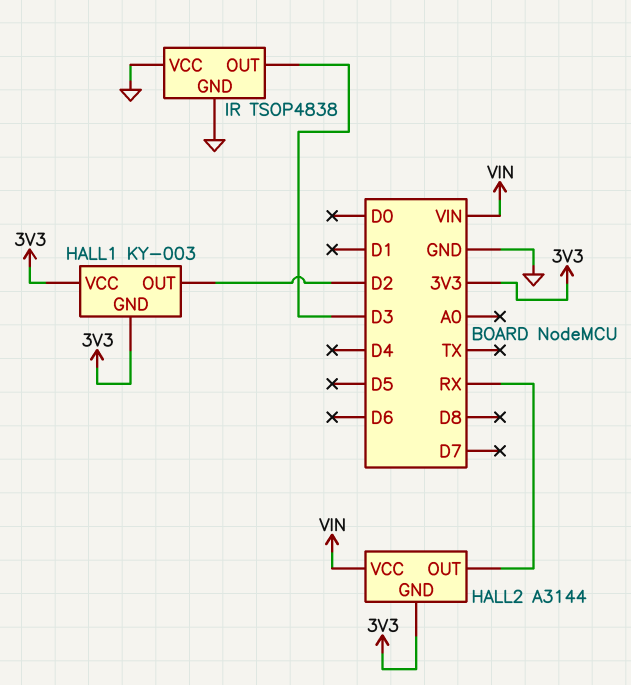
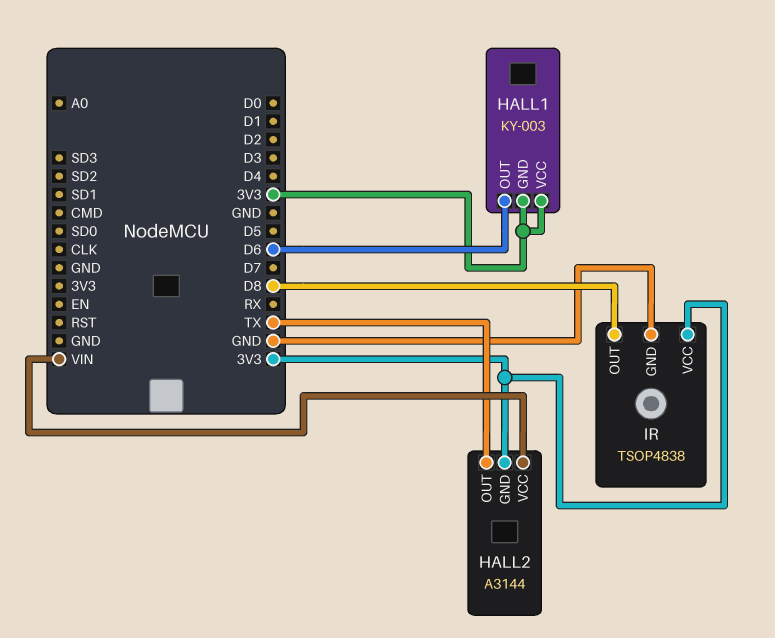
HALL1 pin OUT: D2 -> D6
HALL2 pin OUT: RX -> TX
IR pin OUT: D3 -> D8
IR pin VCC: GND -> 3V3

